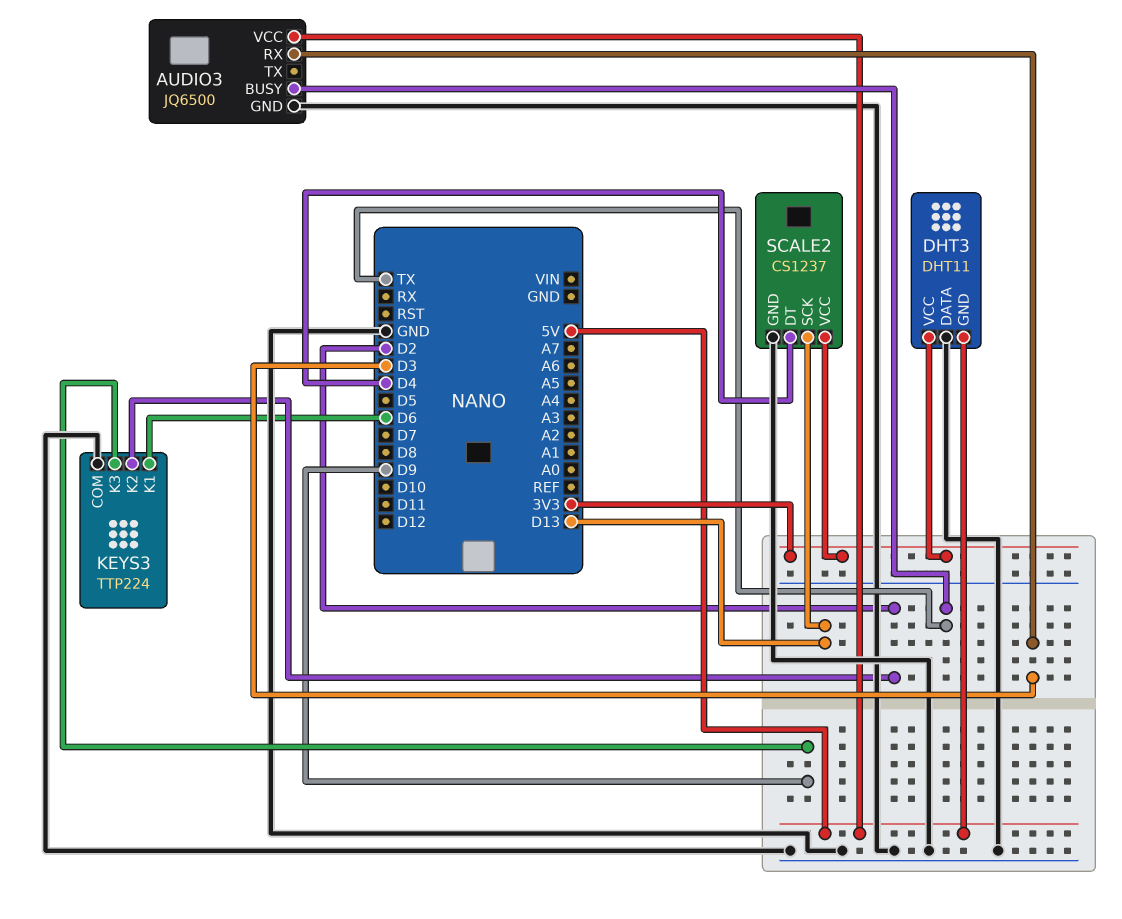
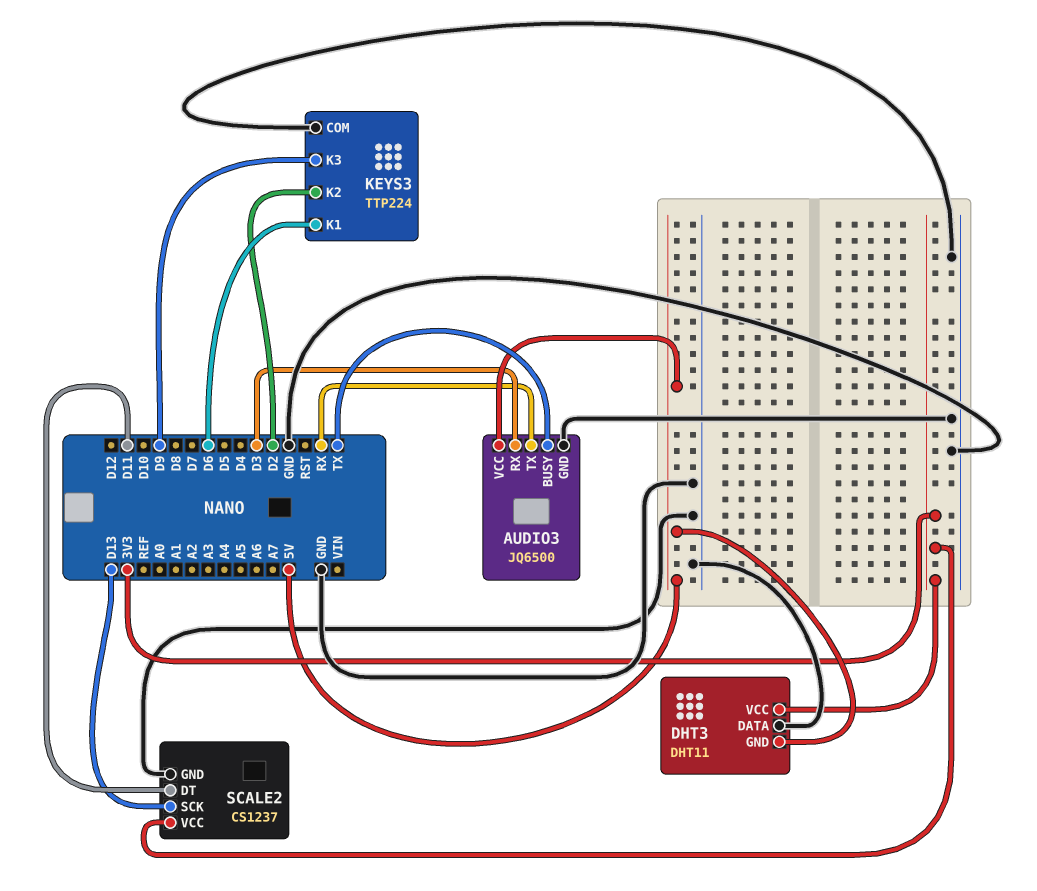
AUDIO3 pin TX: none -> RX
SCALE2 pin DT: D4 -> D11

